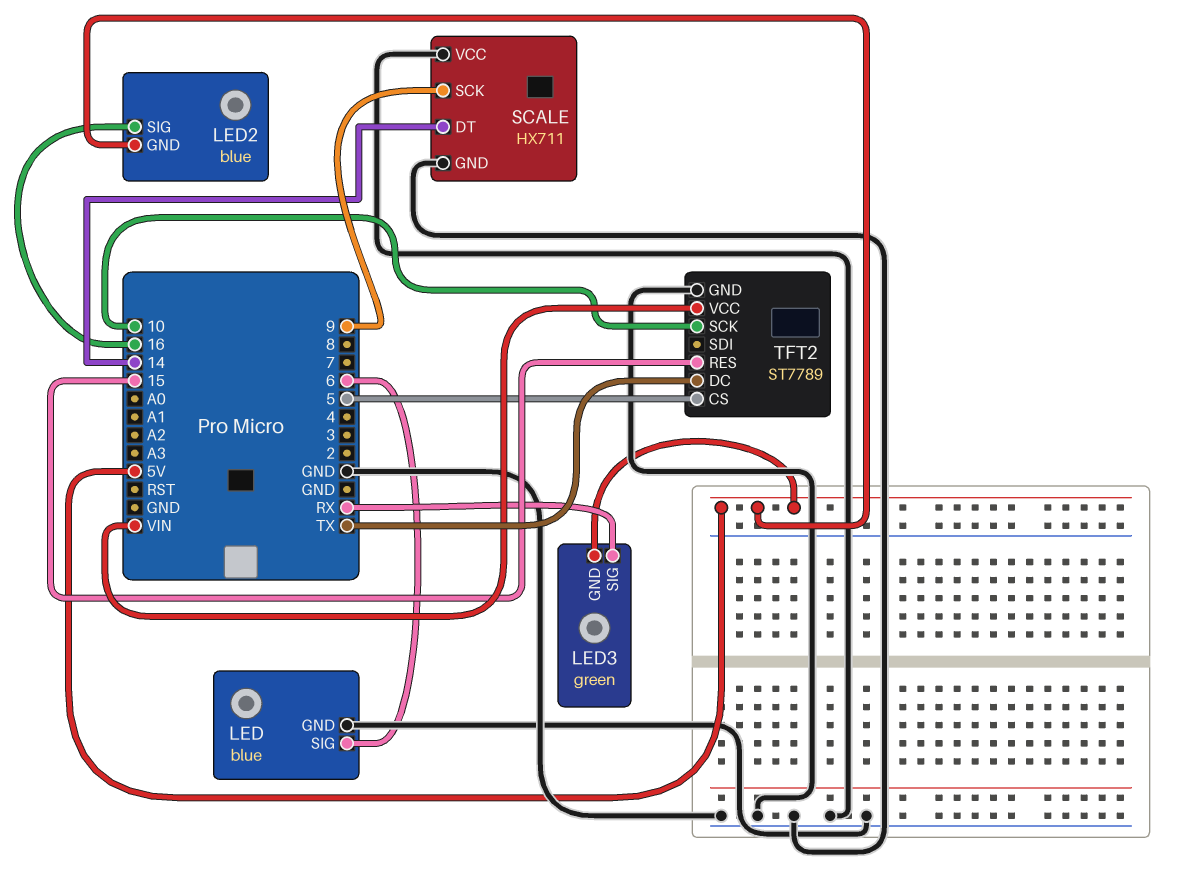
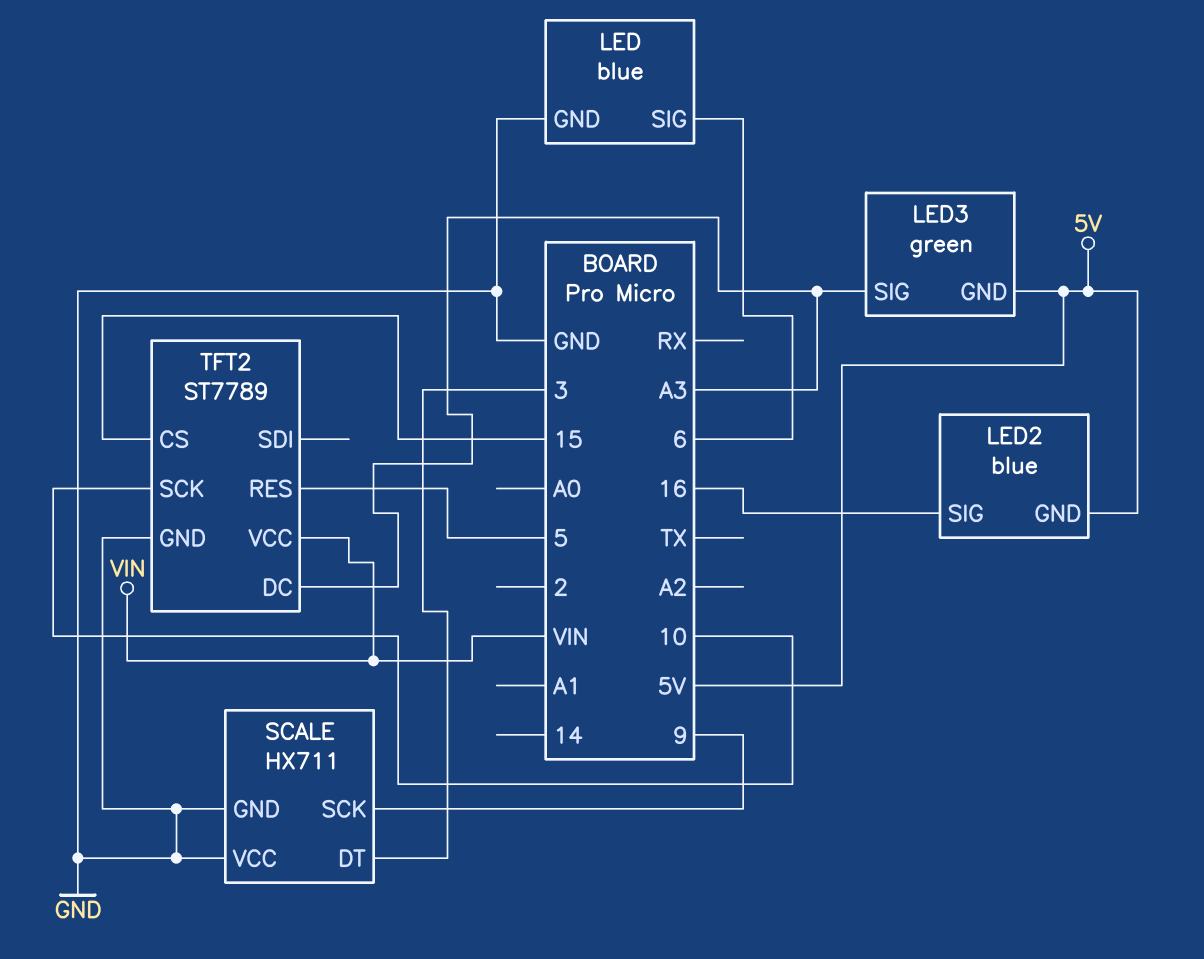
LED3 pin SIG: RX -> A3
SCALE pin DT: 14 -> 3
TFT2 pin CS: 5 -> 15
TFT2 pin DC: TX -> A3
TFT2 pin RES: 15 -> 5

